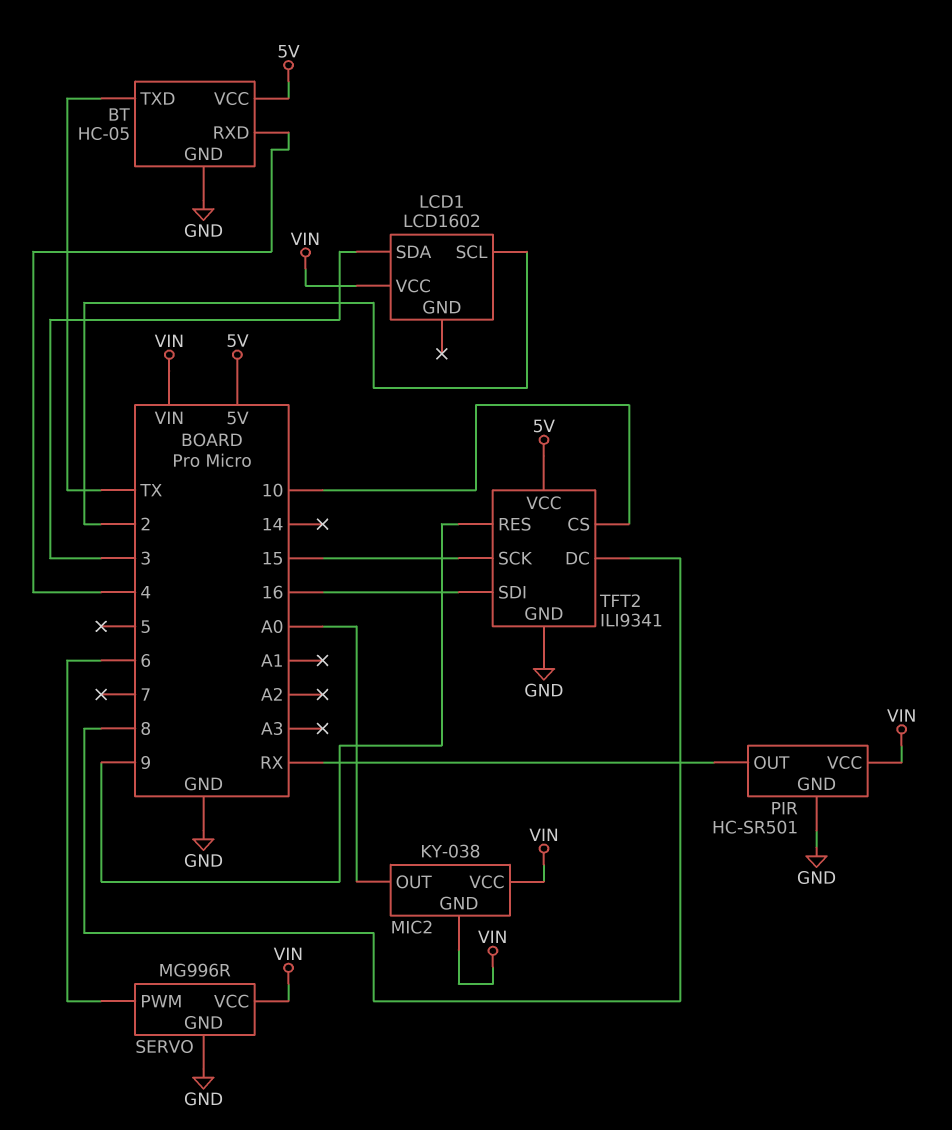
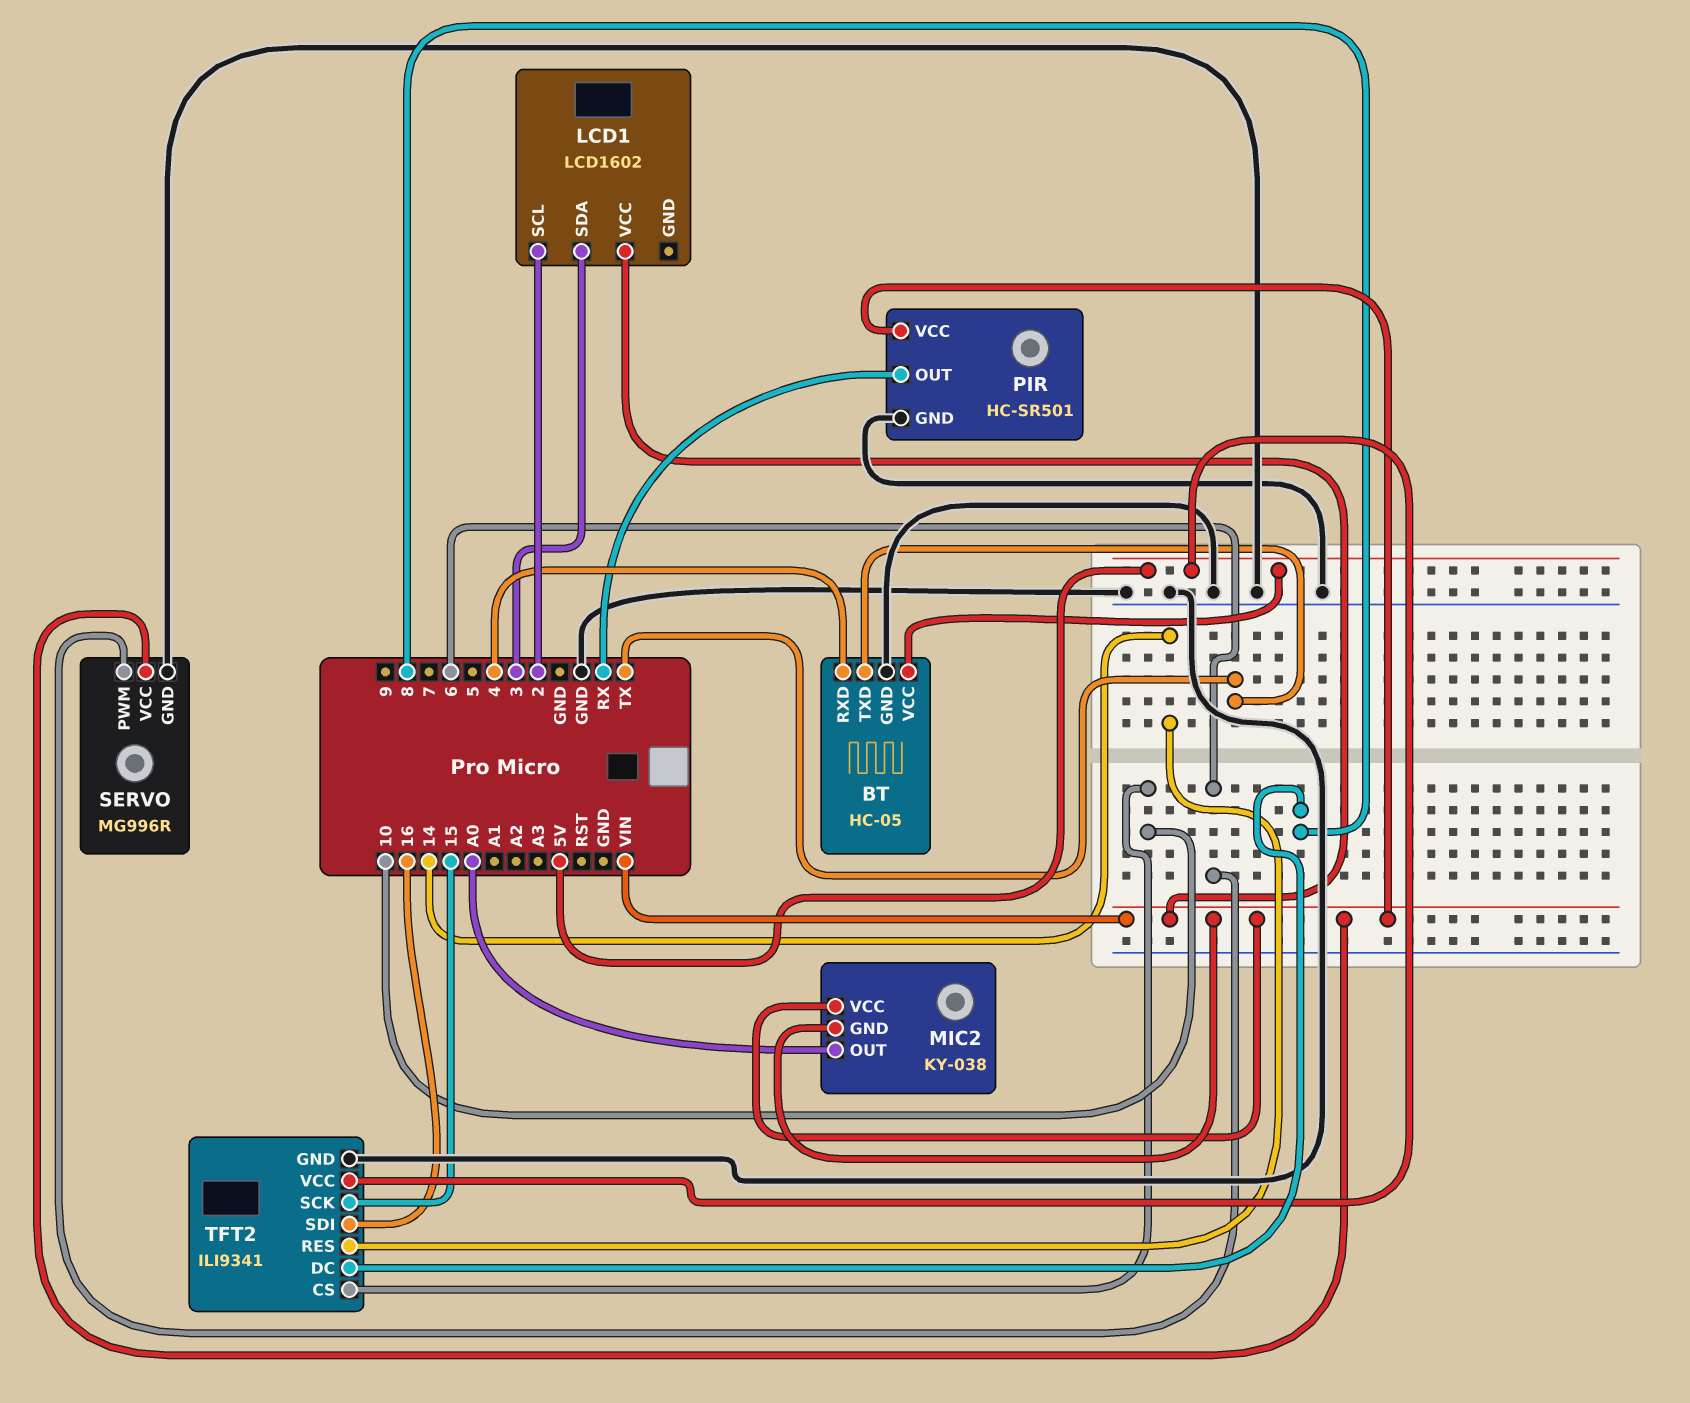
TFT2 pin RES: 9 -> 14

